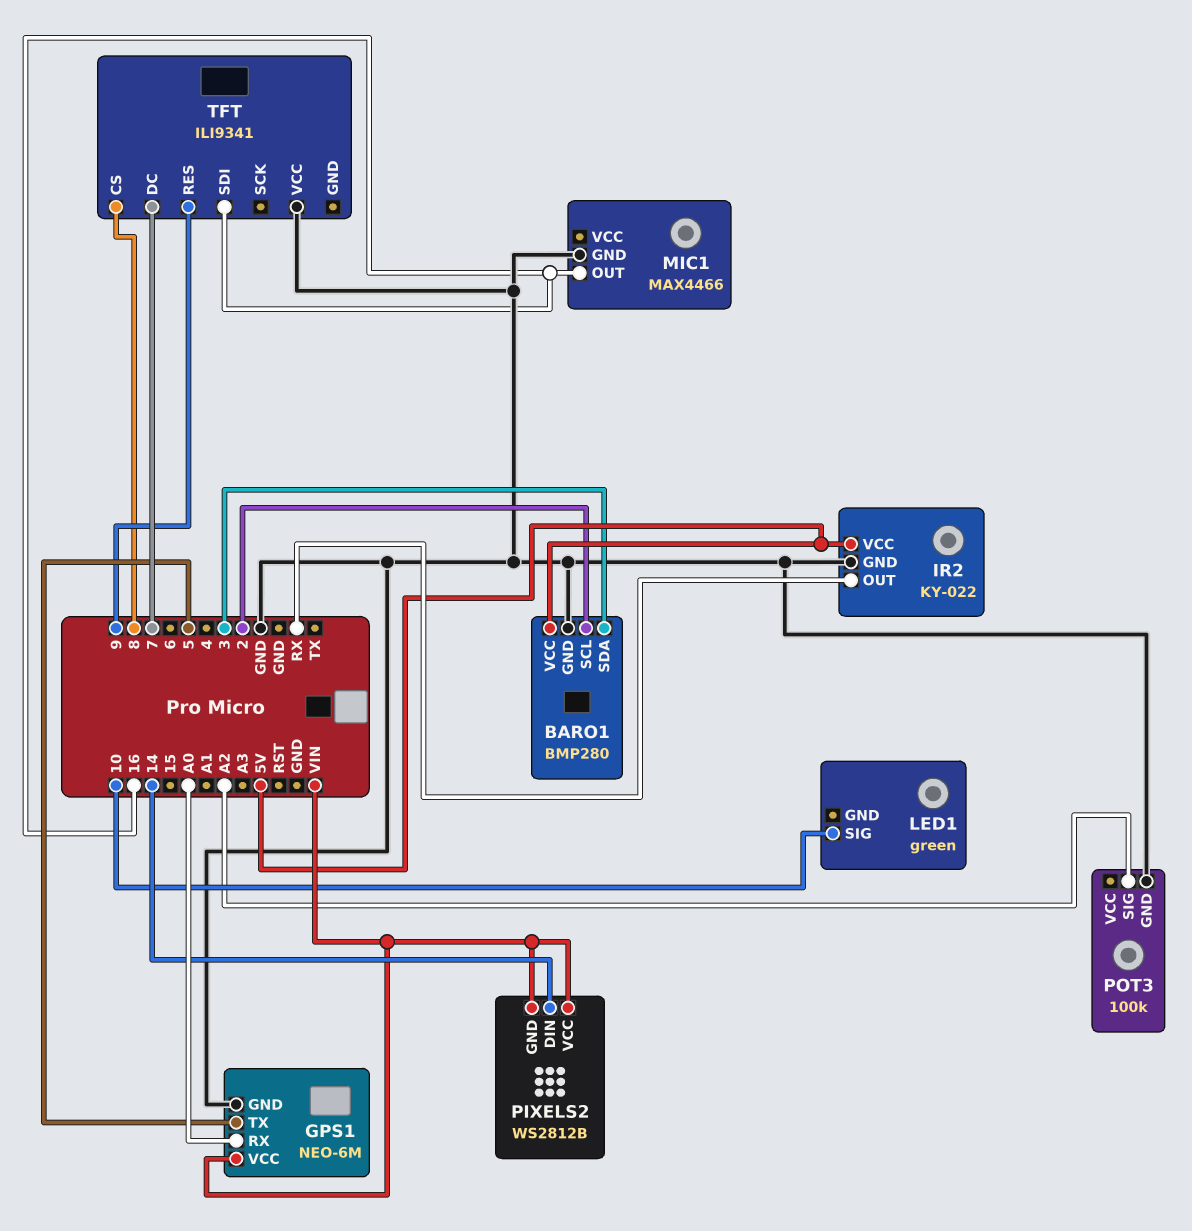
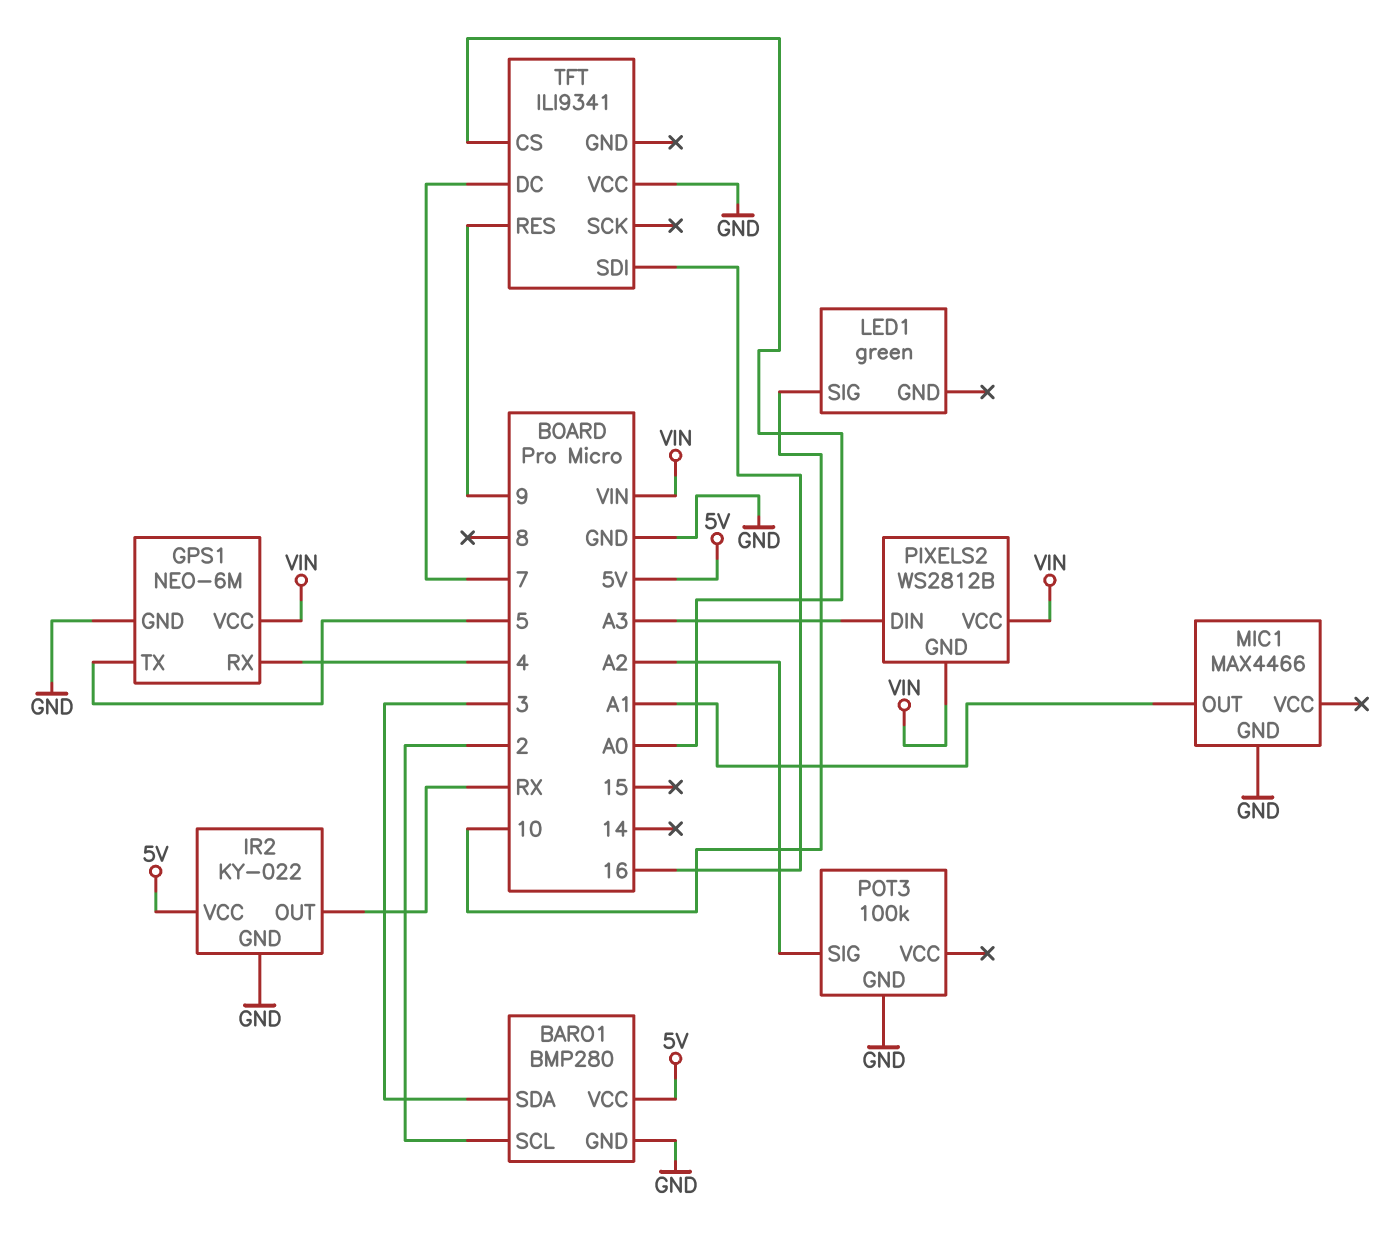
GPS1 pin RX: A0 -> 4
MIC1 pin OUT: 16 -> A1
PIXELS2 pin DIN: 14 -> A3
TFT pin CS: 8 -> A0

